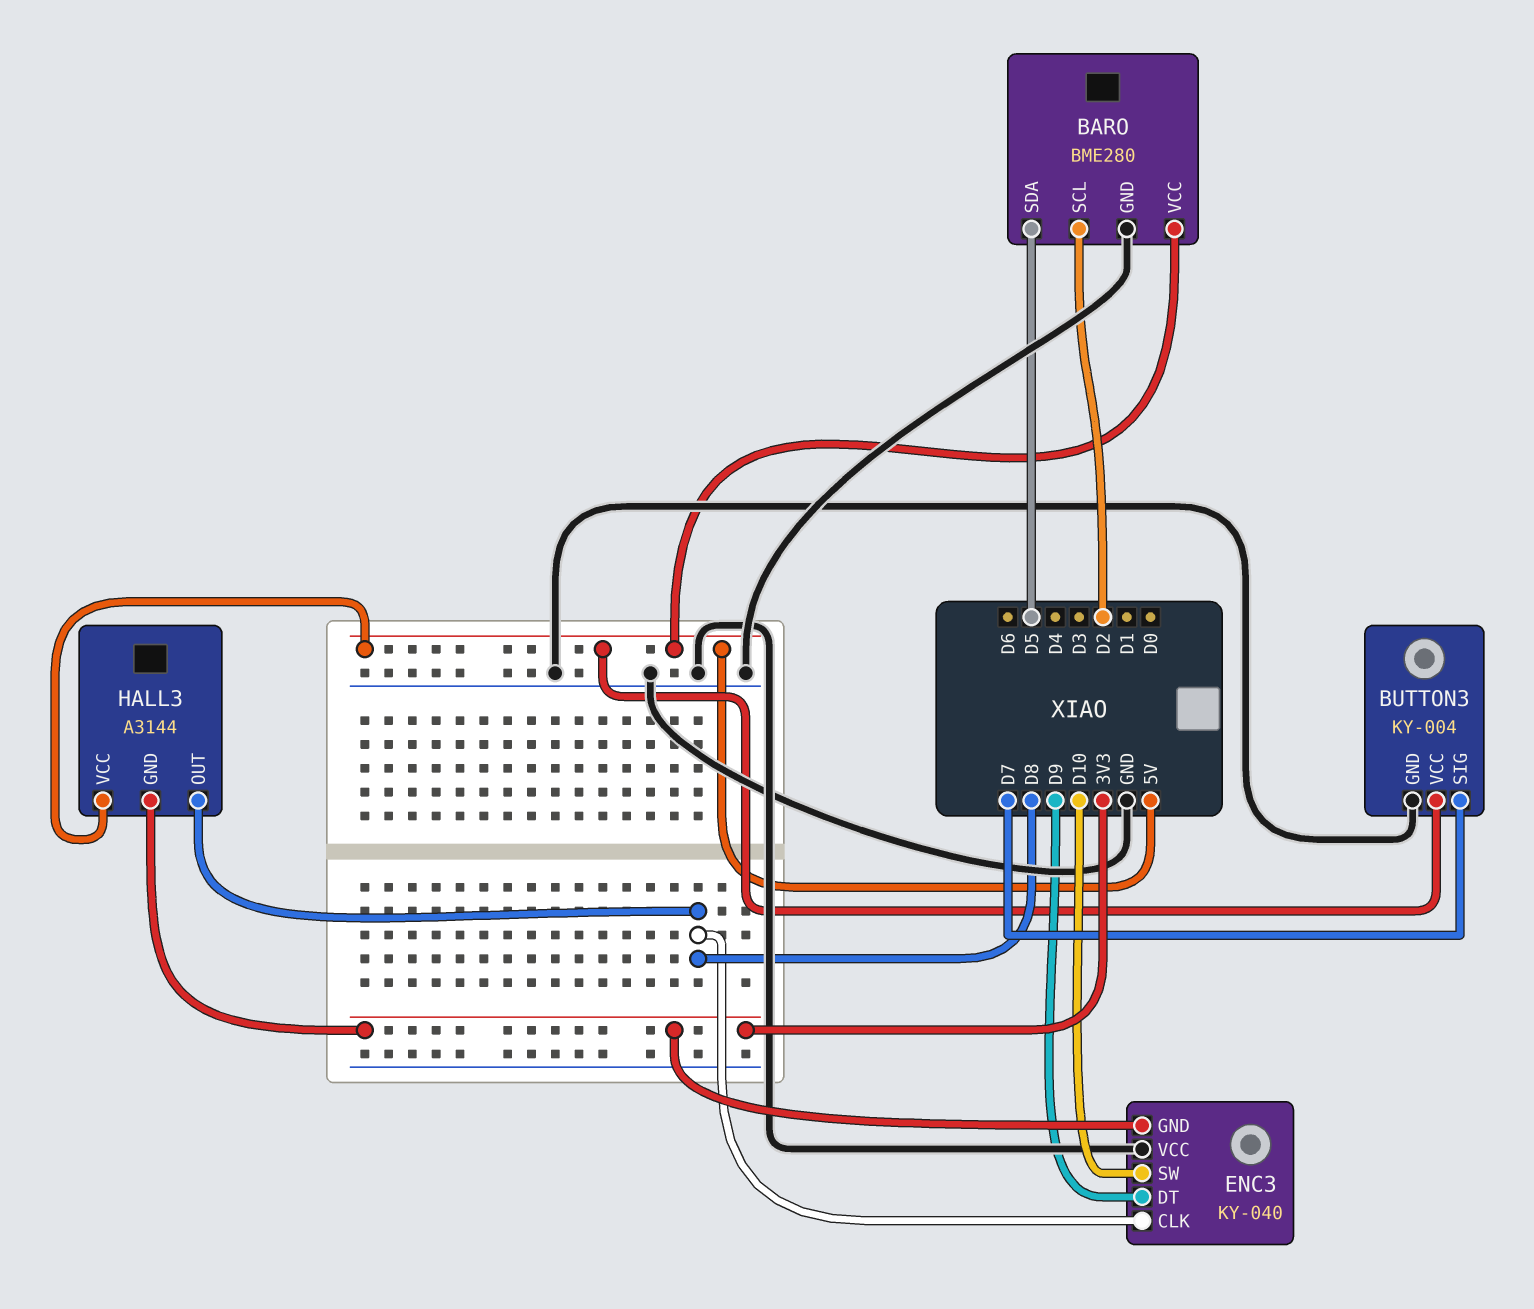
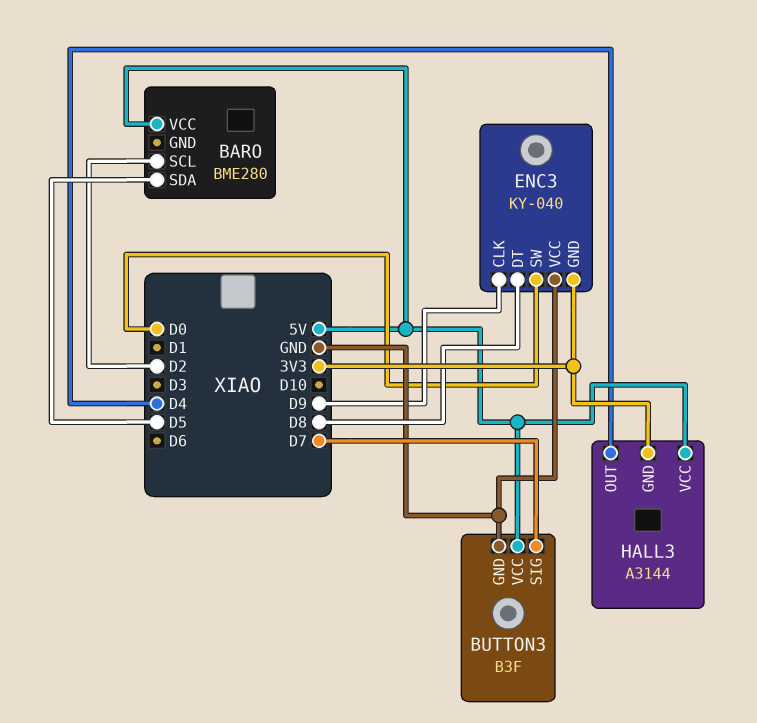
BARO pin GND: GND -> none
BUTTON3: KY-004 -> B3F
ENC3 pin CLK: D8 -> D9
ENC3 pin DT: D9 -> D8
ENC3 pin SW: D10 -> D0
HALL3 pin OUT: D8 -> D4

